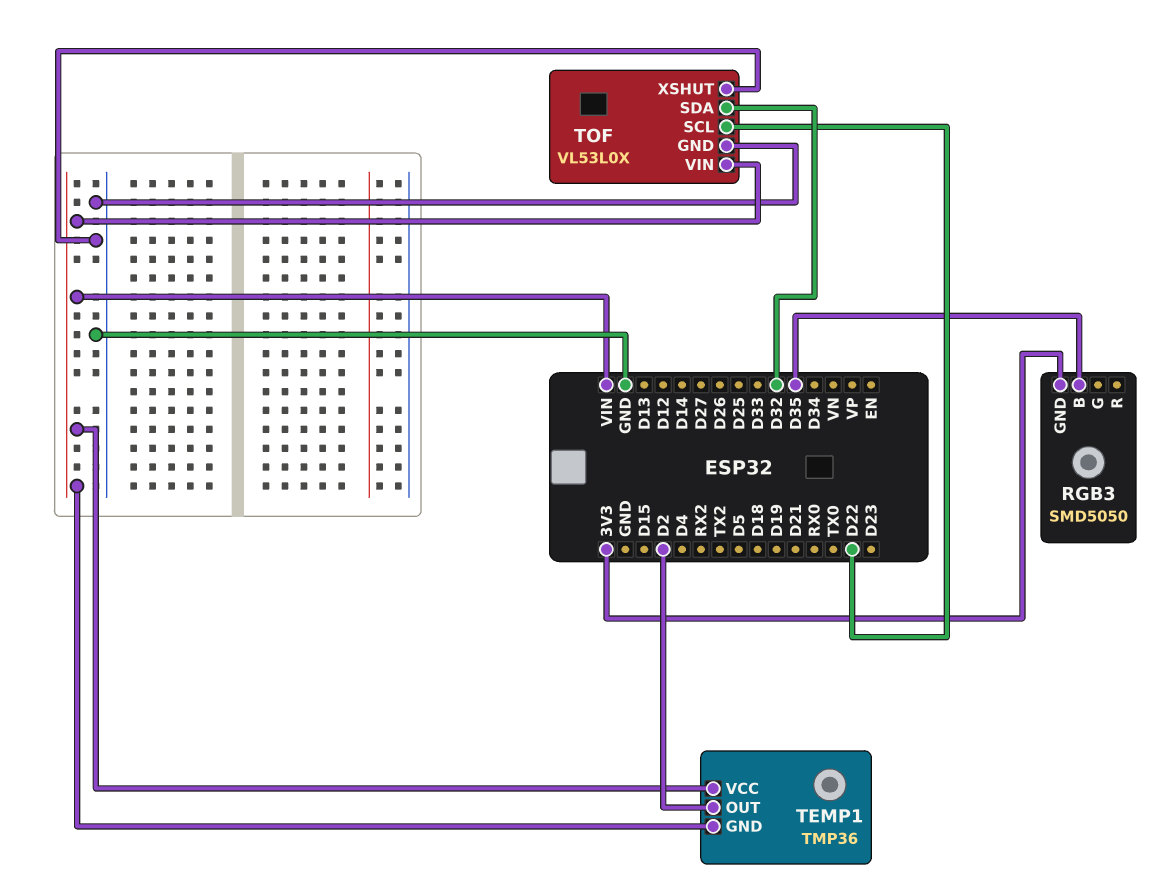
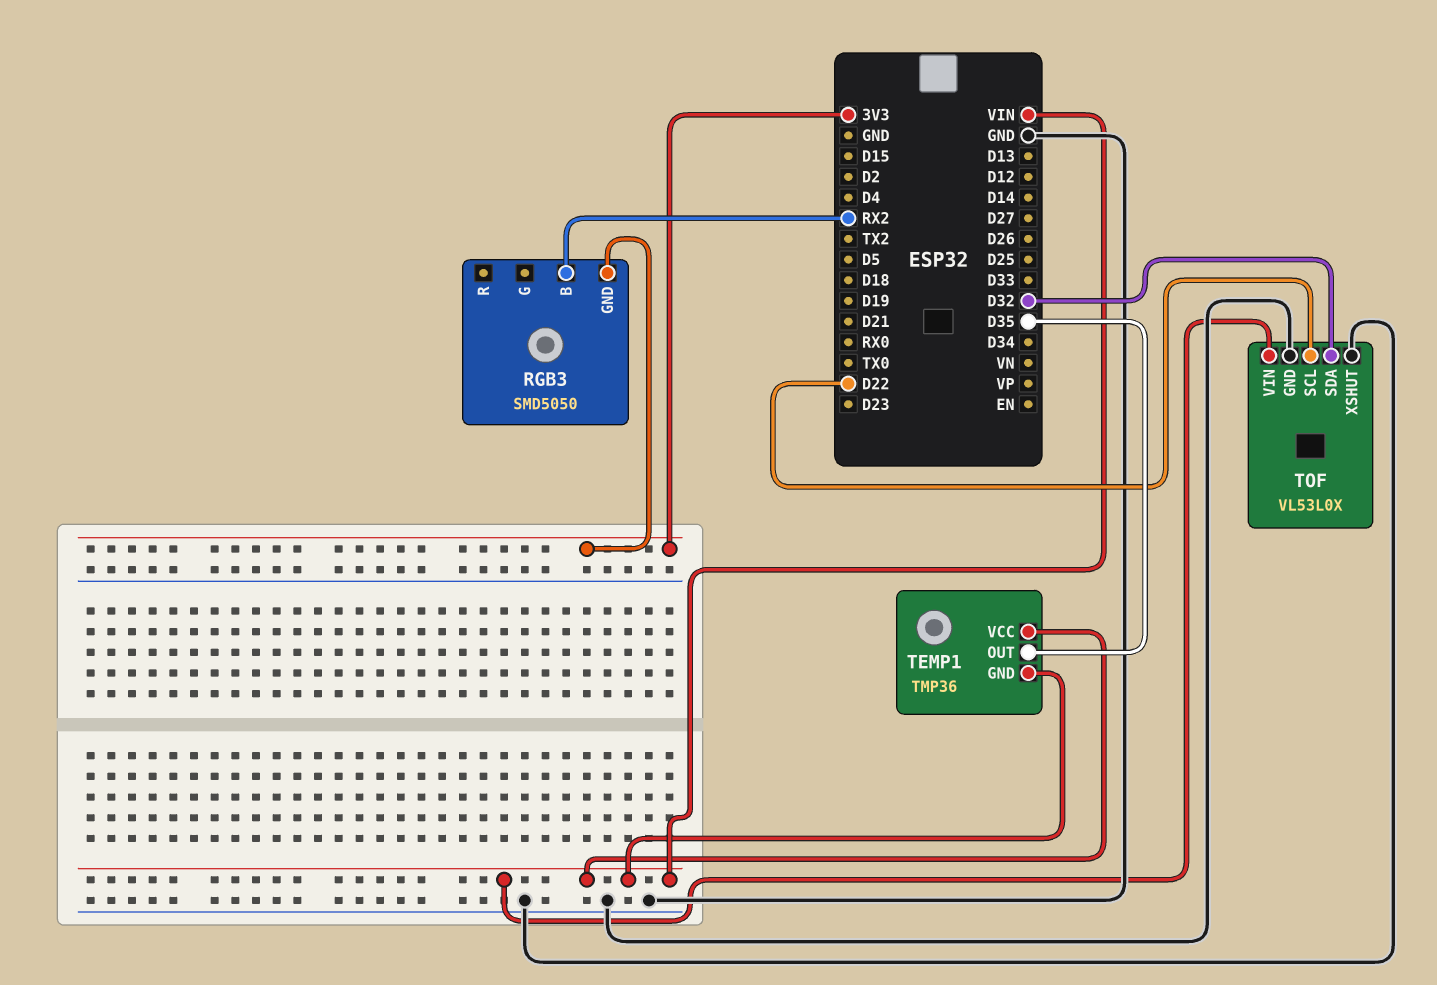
RGB3 pin B: D35 -> RX2
TEMP1 pin OUT: D2 -> D35

